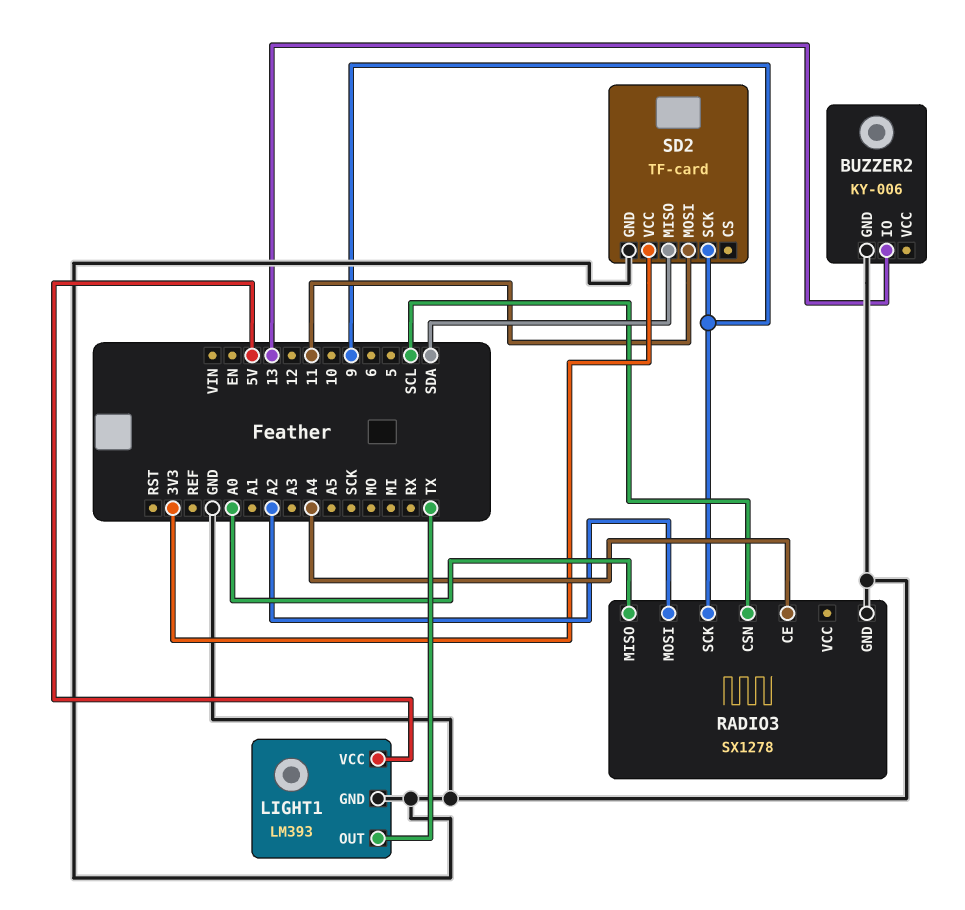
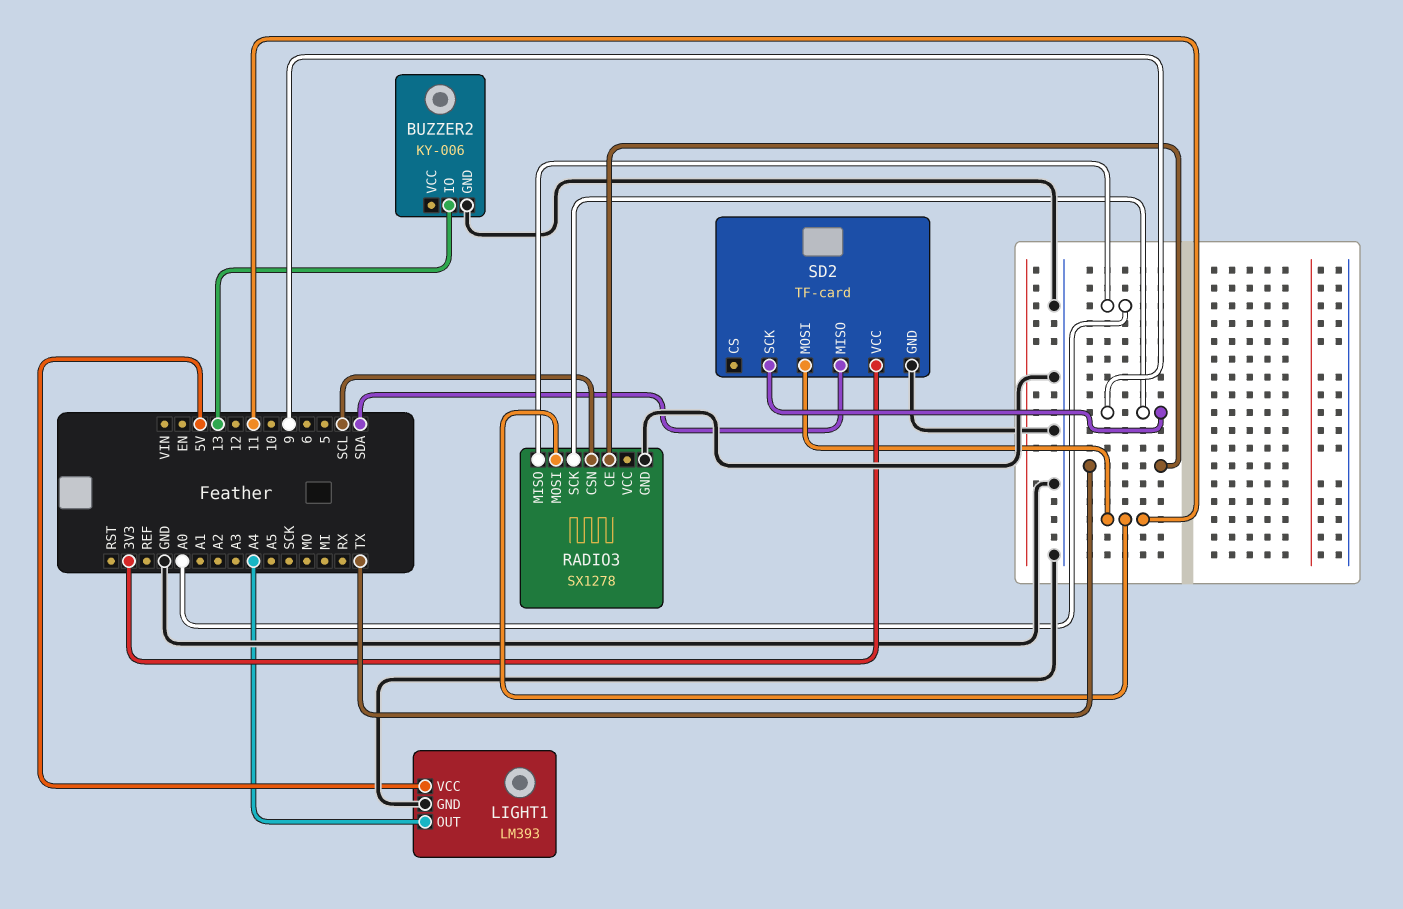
LIGHT1 pin OUT: TX -> A4
RADIO3 pin CE: A4 -> TX
RADIO3 pin MOSI: A2 -> 11

